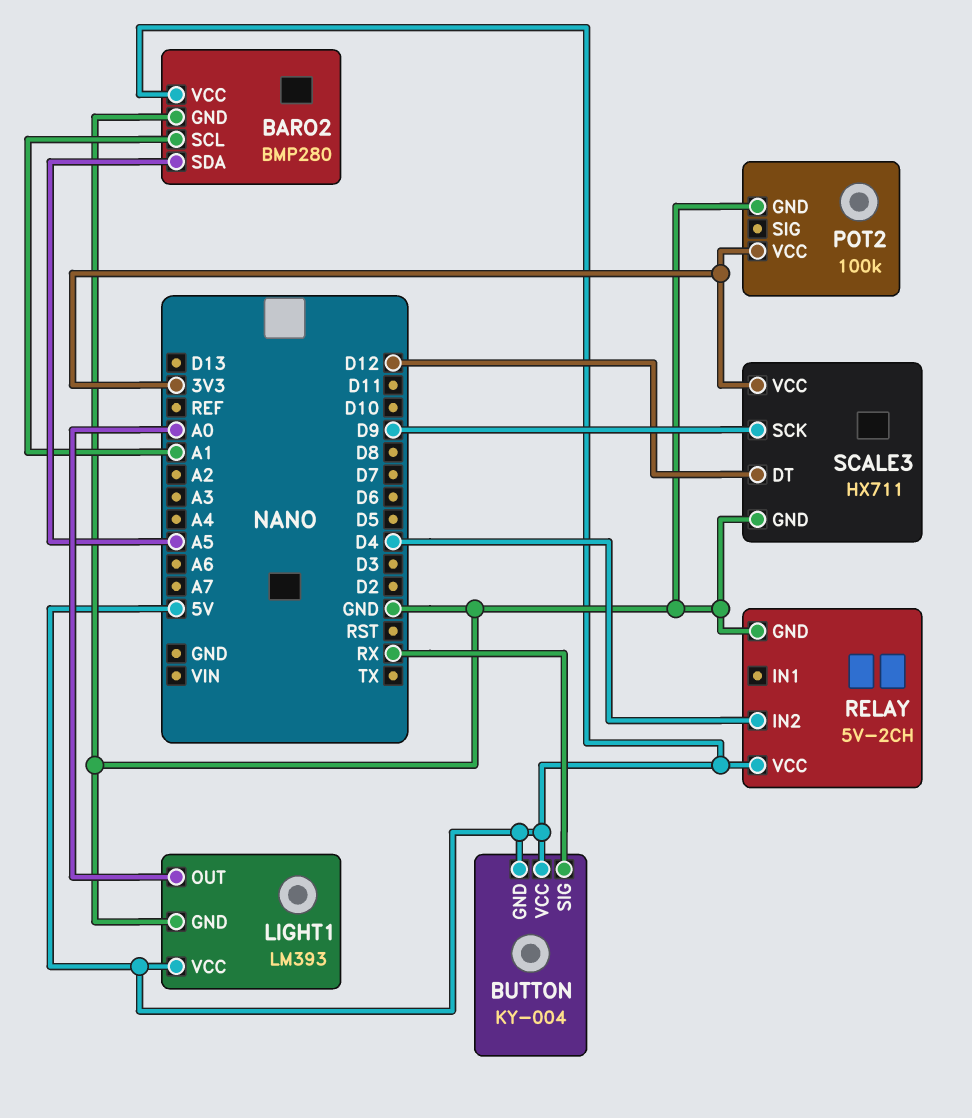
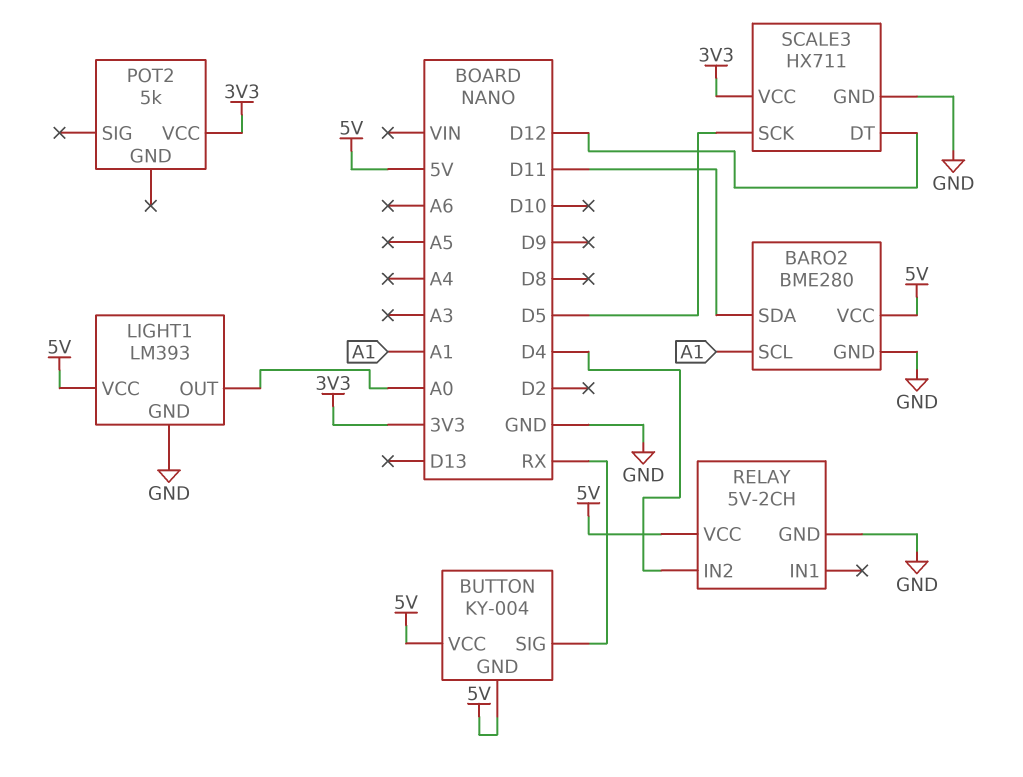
BARO2: BMP280 -> BME280
BARO2 pin SDA: A5 -> D11
POT2: 100k -> 5k
POT2 pin GND: GND -> none
SCALE3 pin SCK: D9 -> D5

